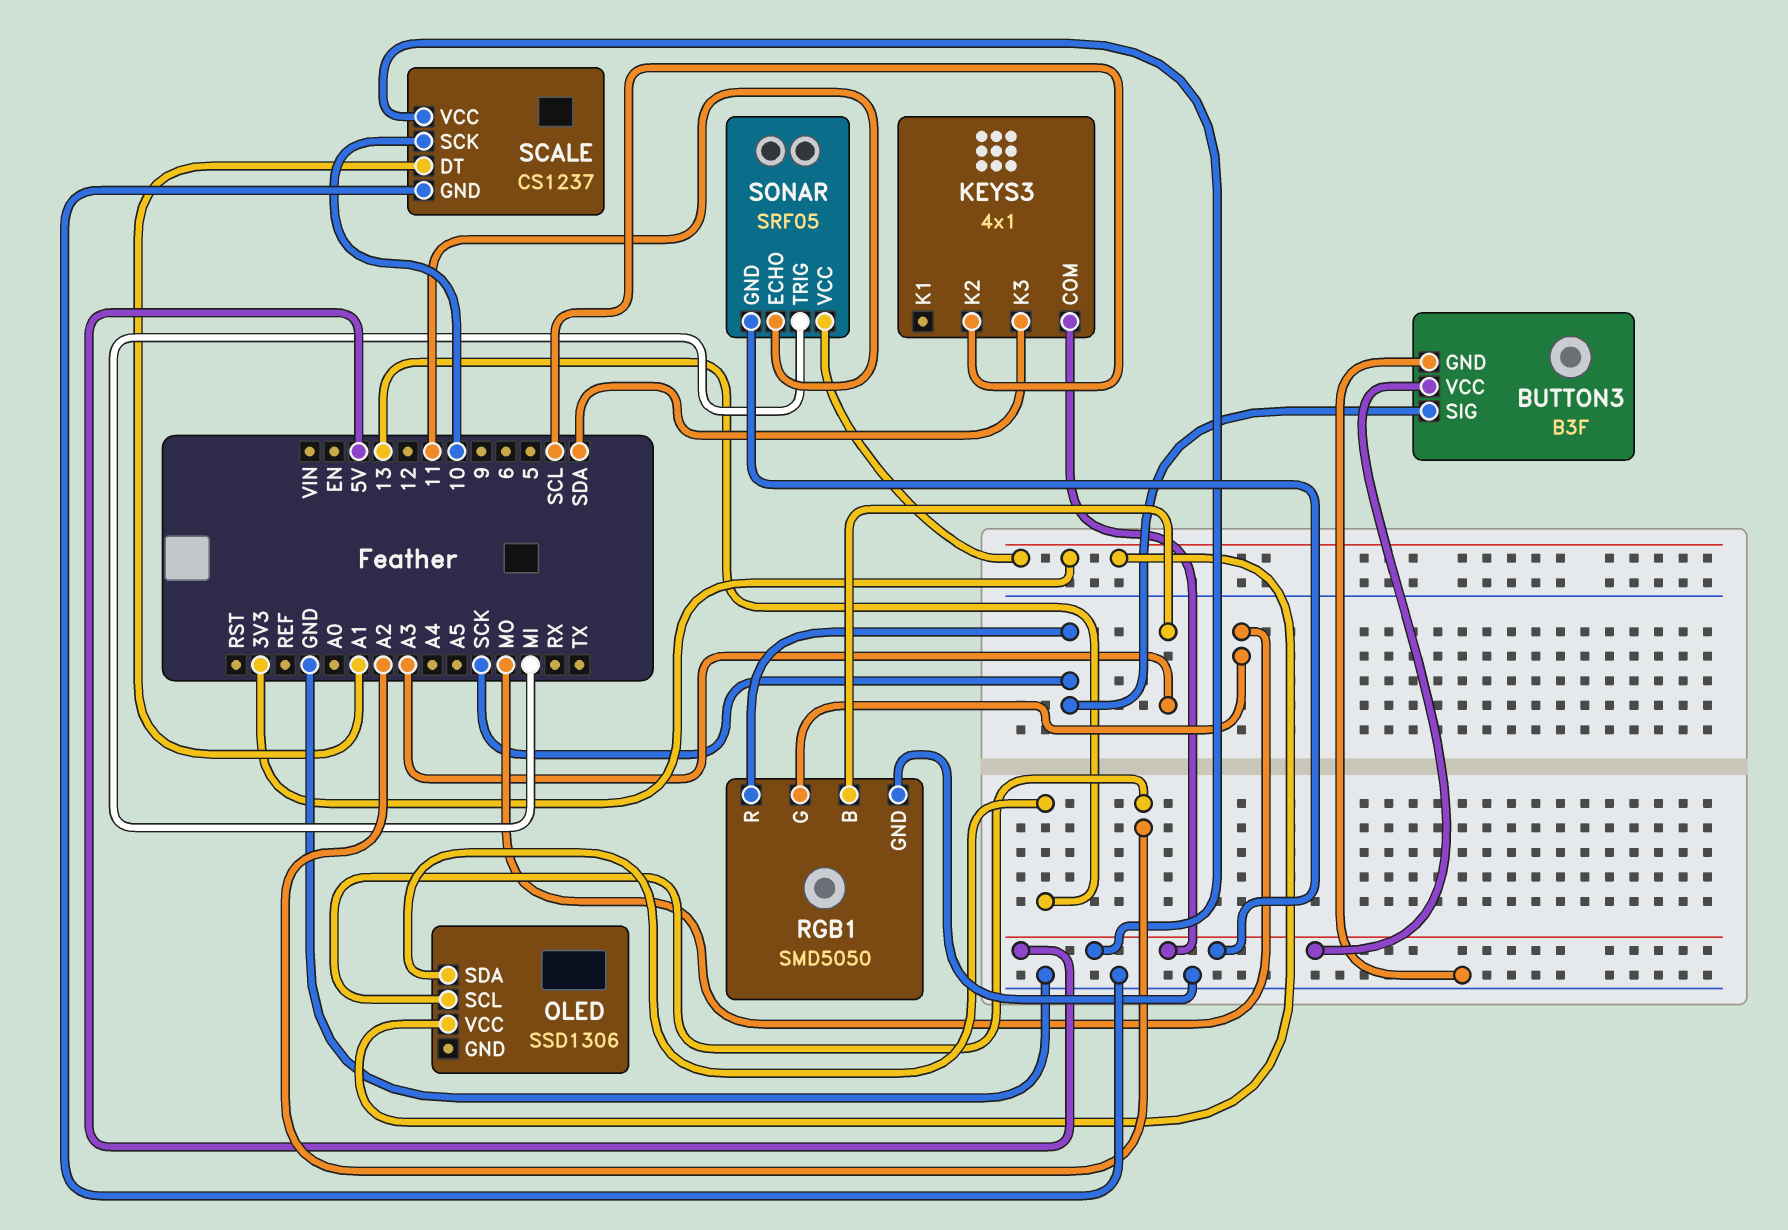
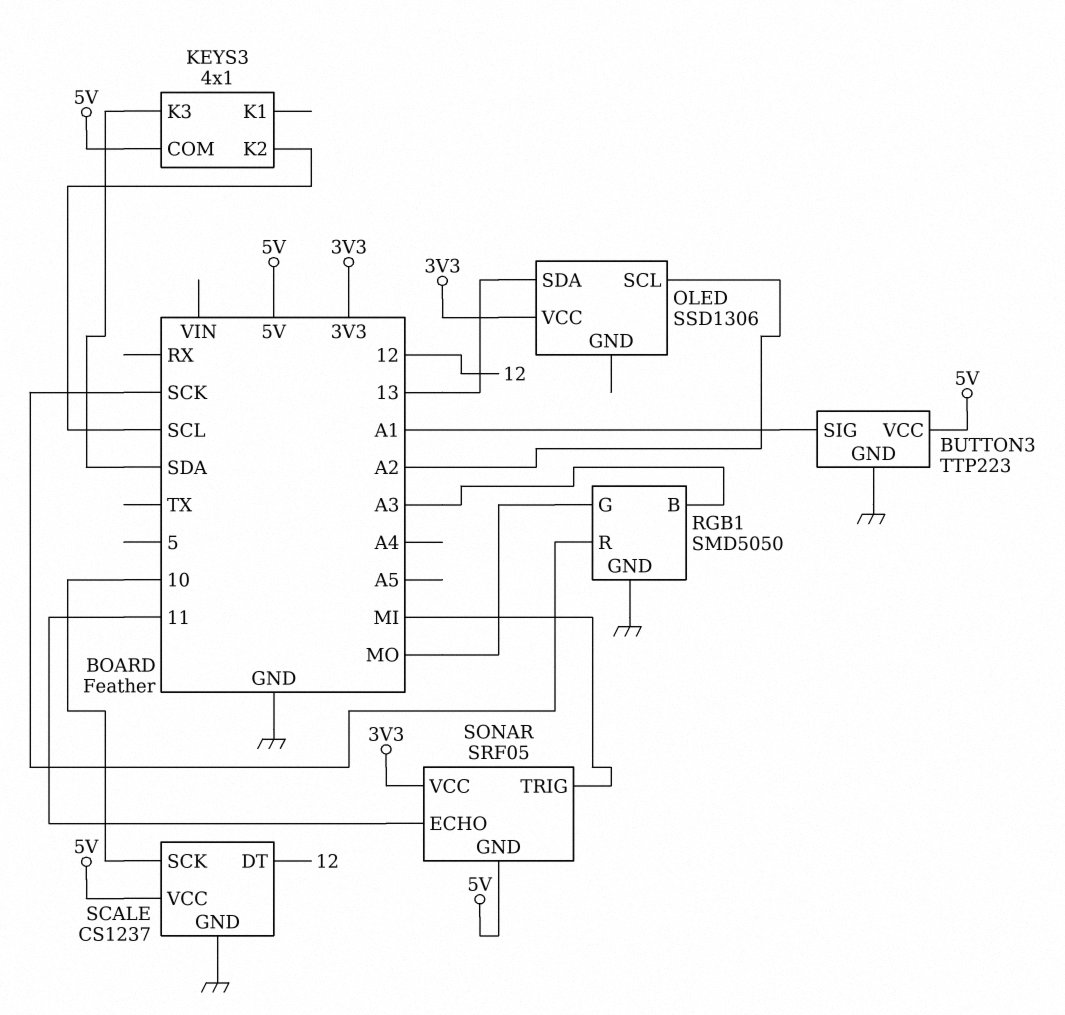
BUTTON3: B3F -> TTP223
BUTTON3 pin SIG: SCK -> A1
SCALE pin DT: A1 -> 12

